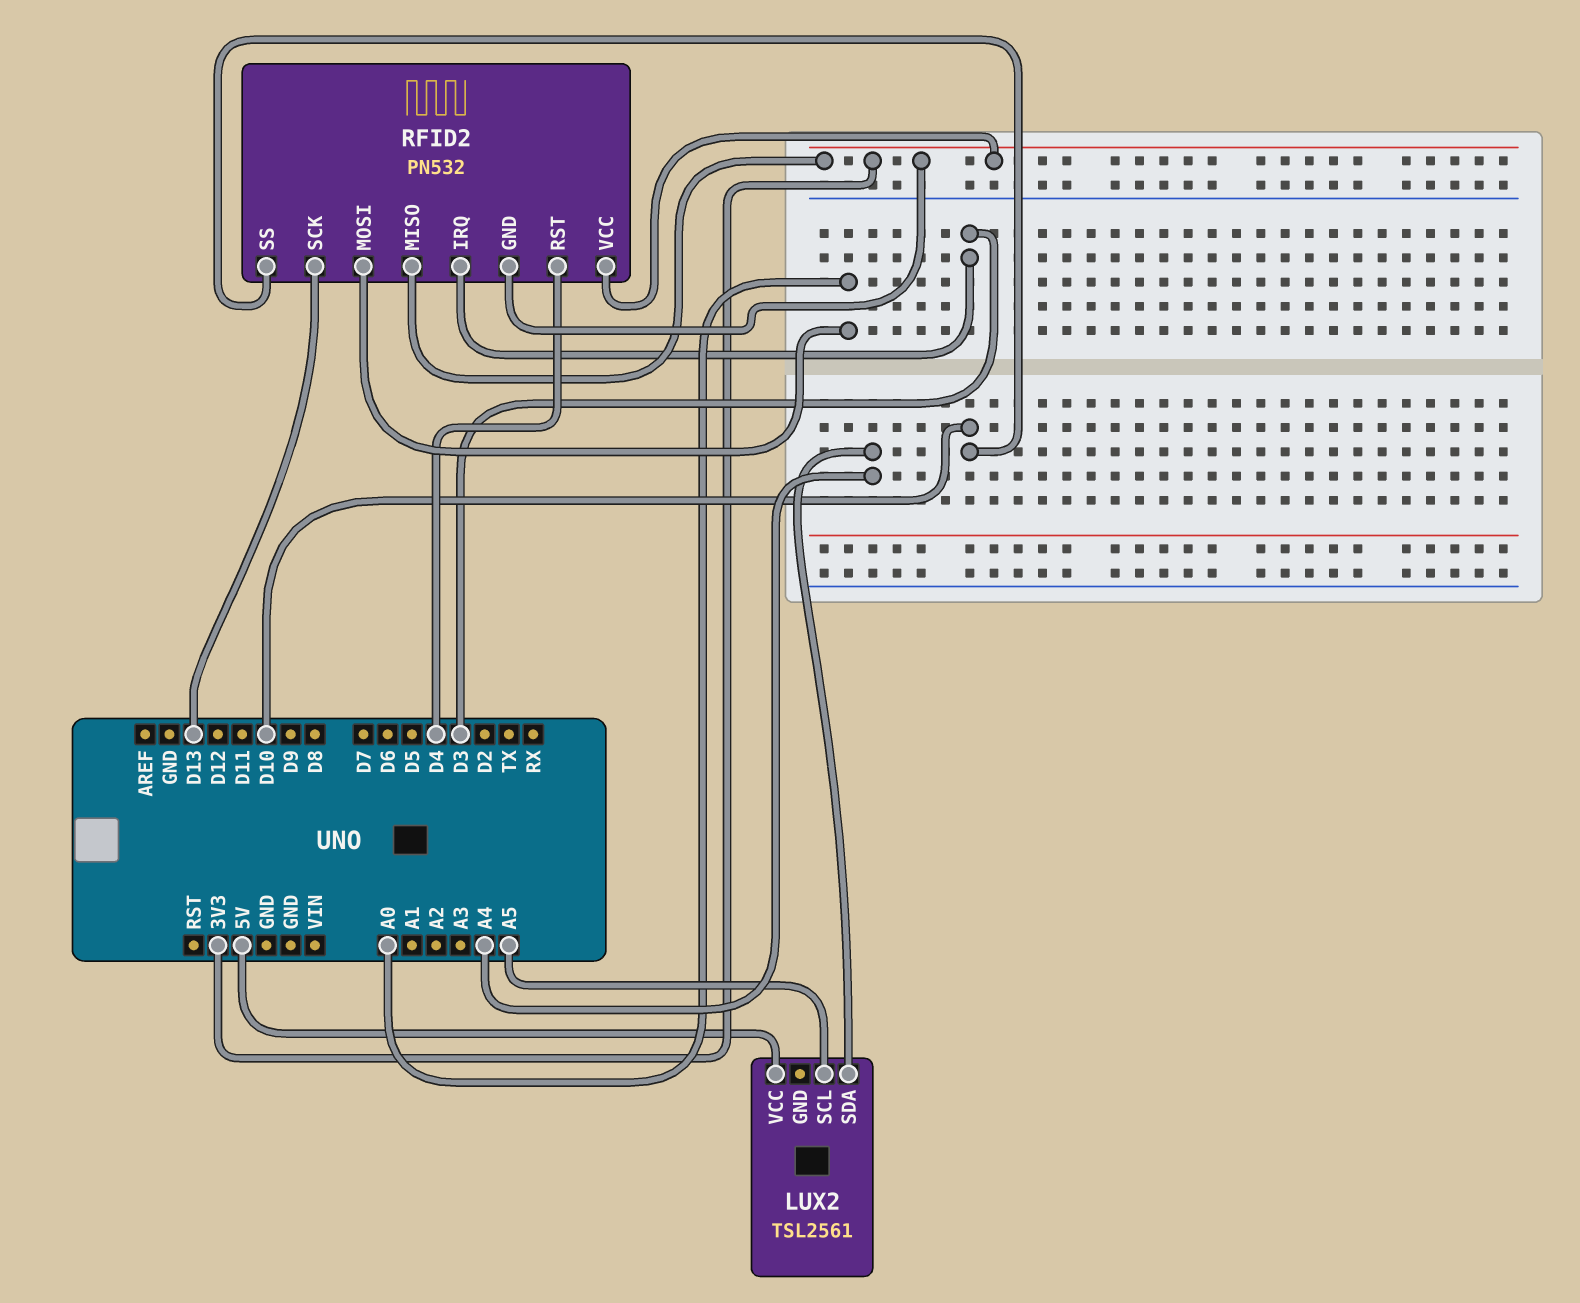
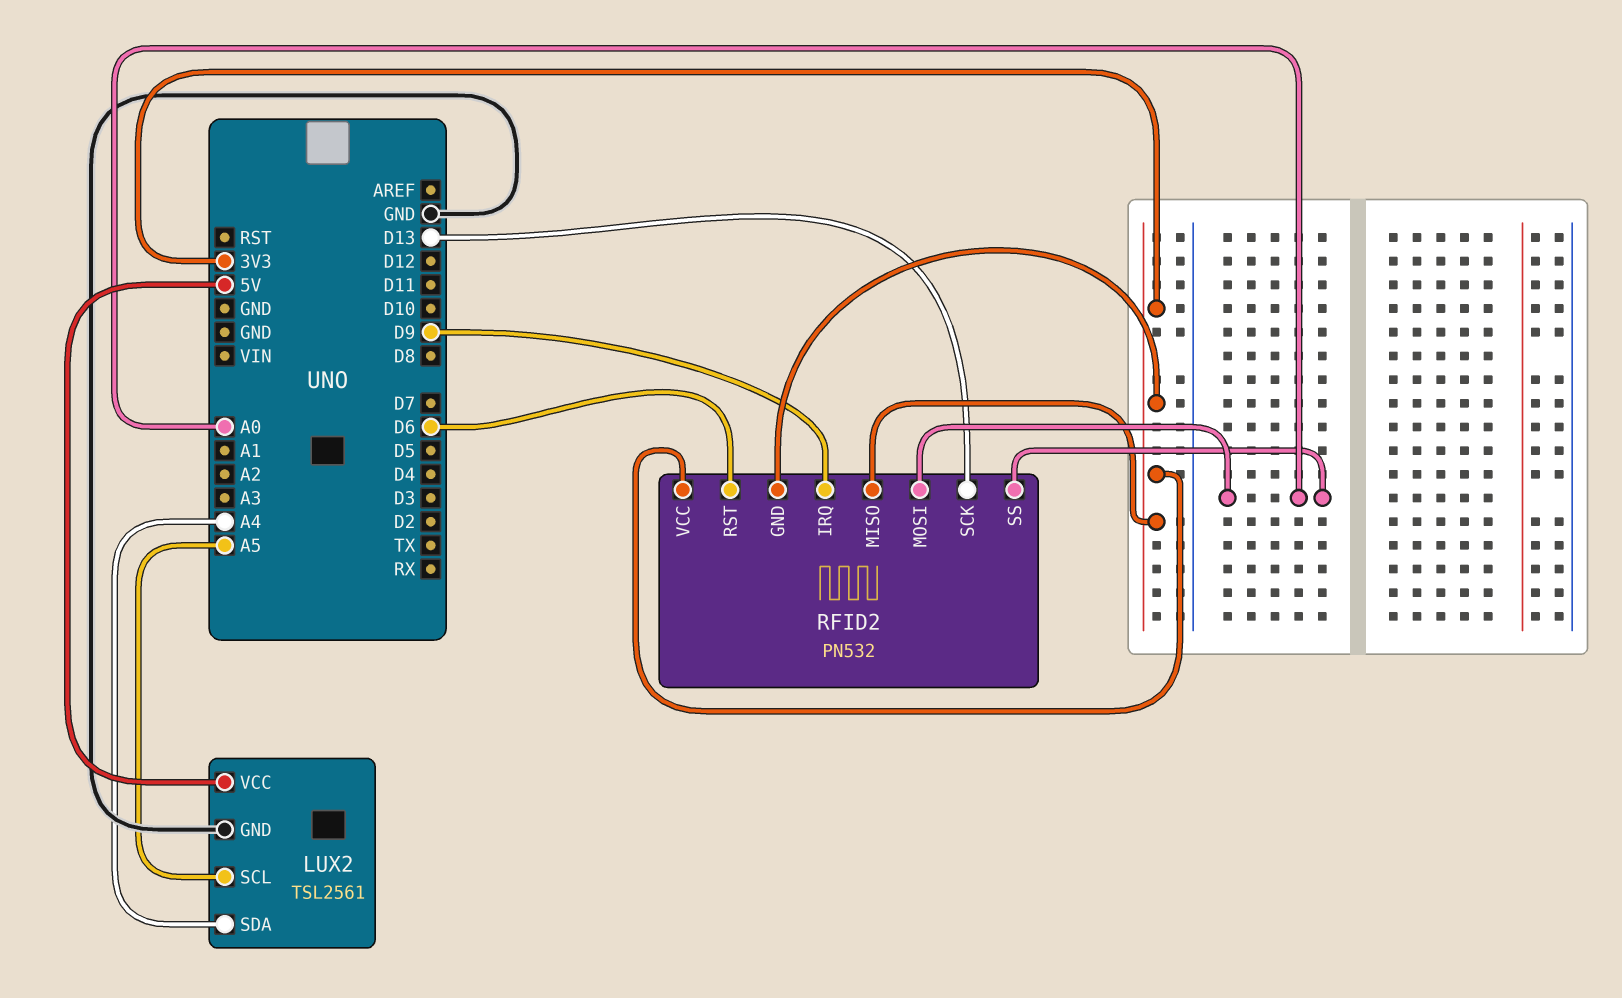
LUX2 pin GND: none -> GND
RFID2 pin IRQ: D3 -> D9
RFID2 pin RST: D4 -> D6
RFID2 pin SS: D10 -> A0

